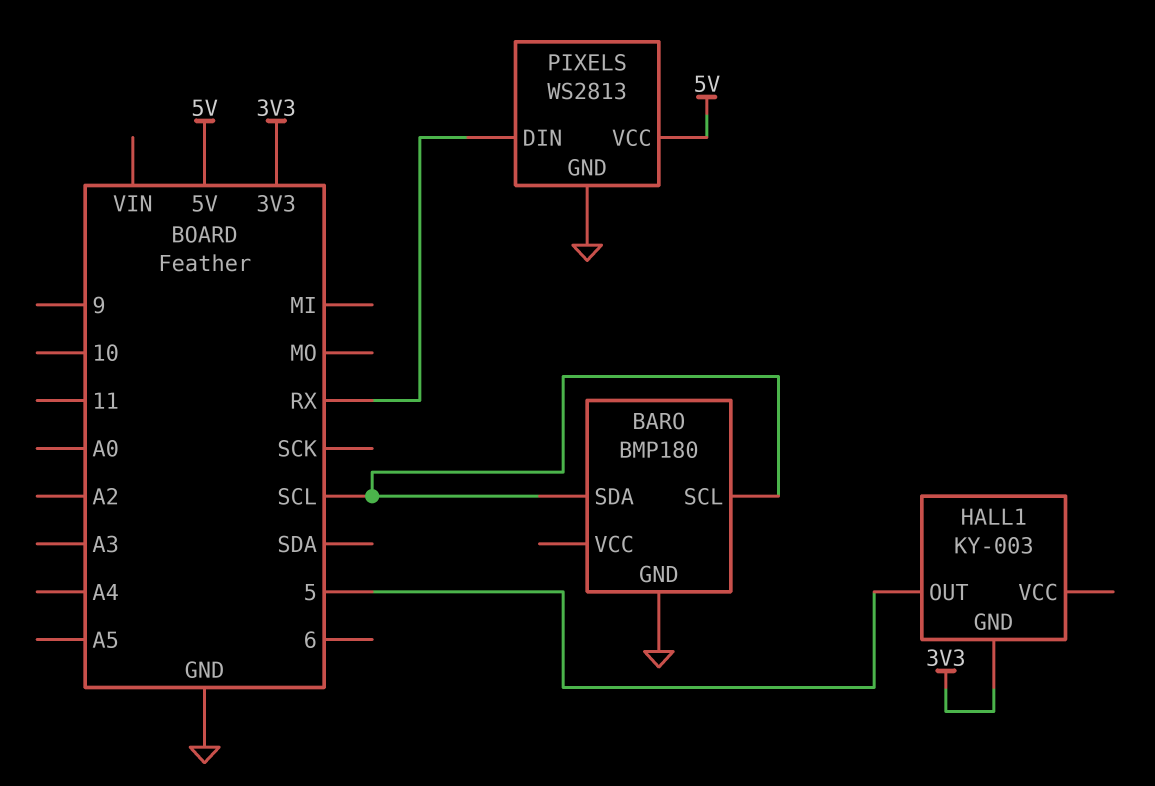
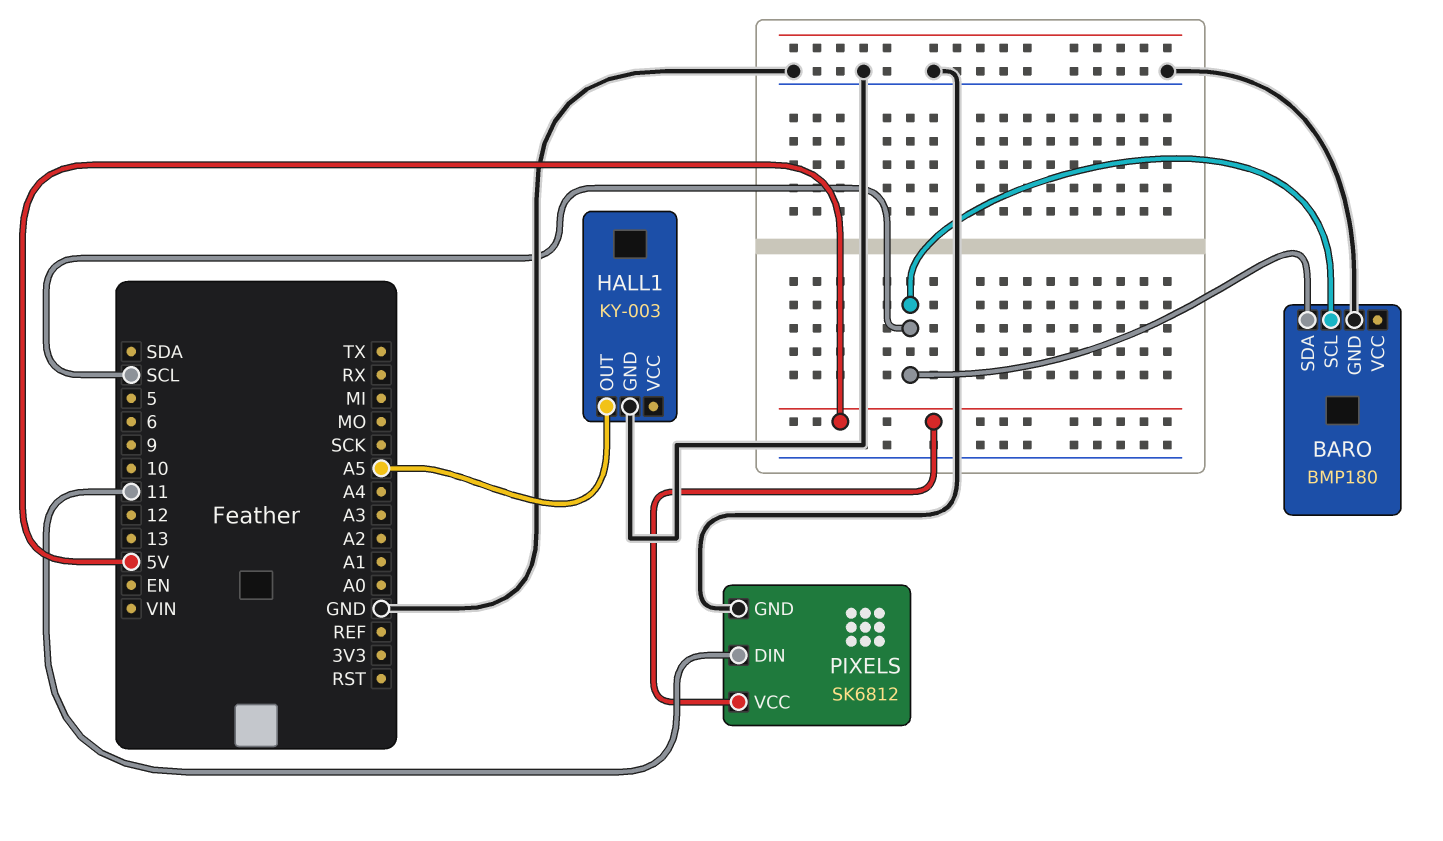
HALL1 pin GND: 3V3 -> GND
HALL1 pin OUT: 5 -> A5
PIXELS: WS2813 -> SK6812
PIXELS pin DIN: RX -> 11

